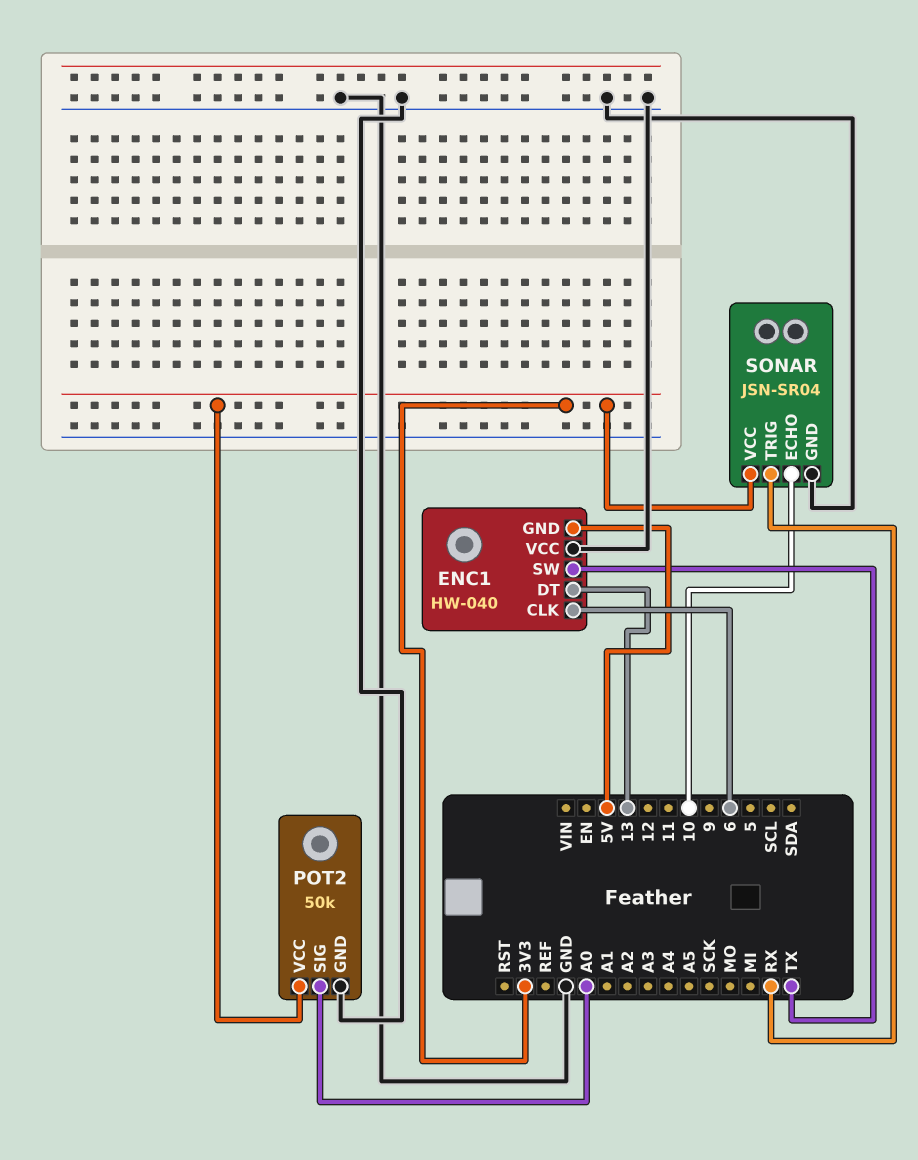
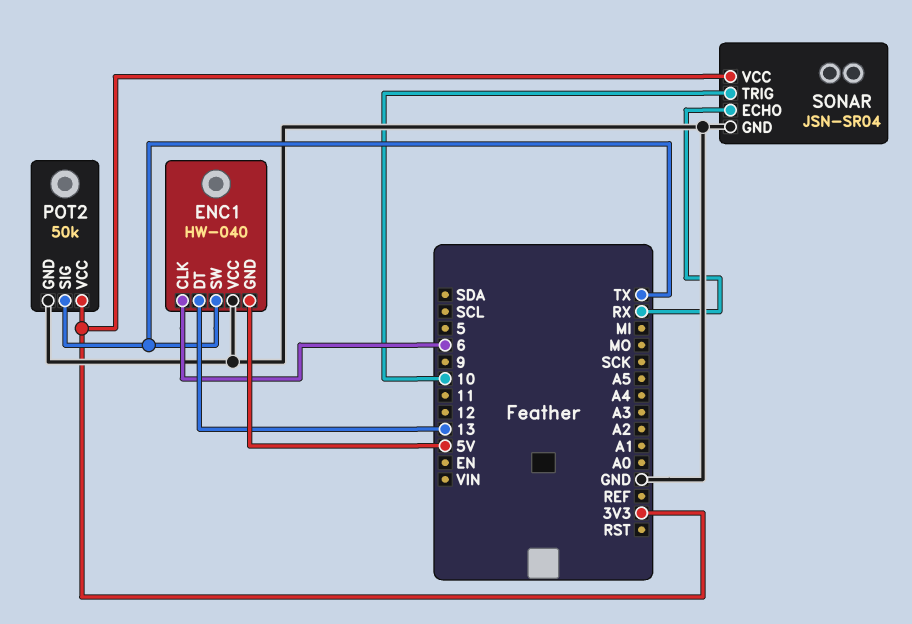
POT2 pin SIG: A0 -> TX
SONAR pin ECHO: 10 -> RX
SONAR pin TRIG: RX -> 10

